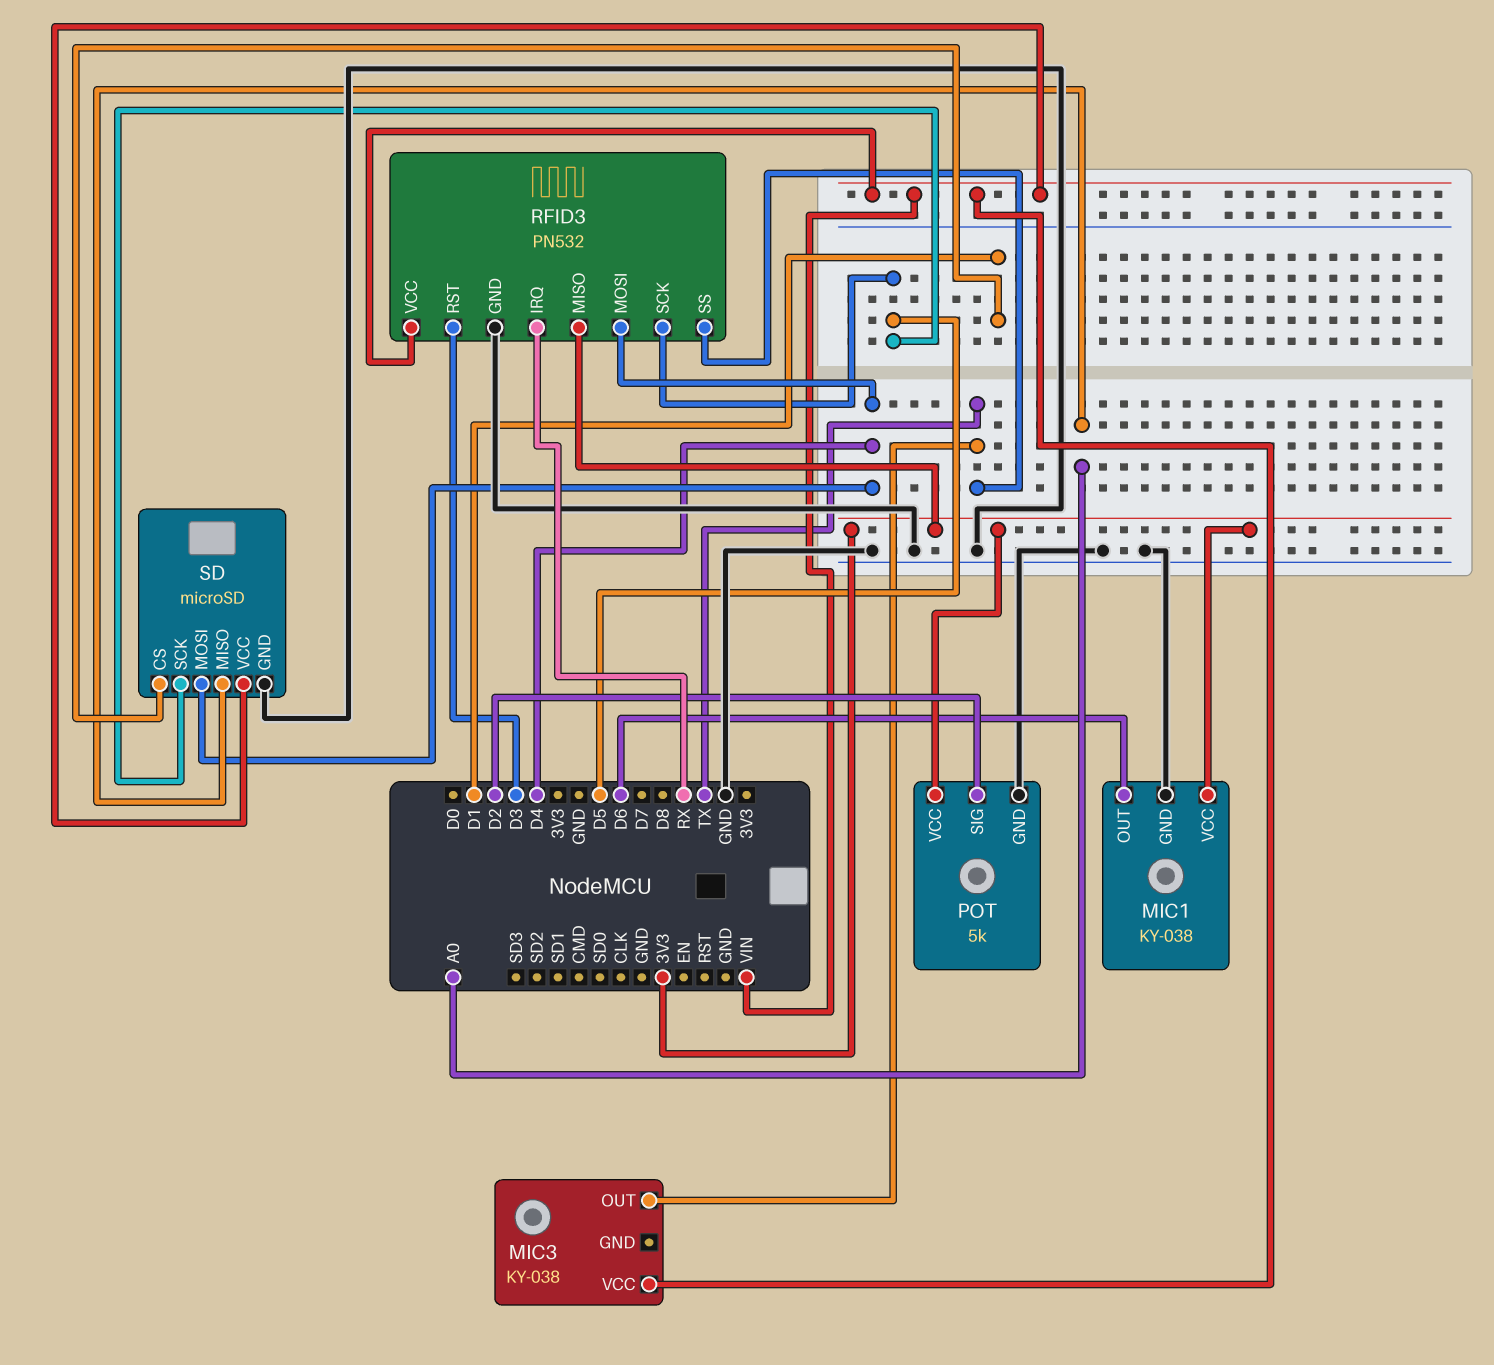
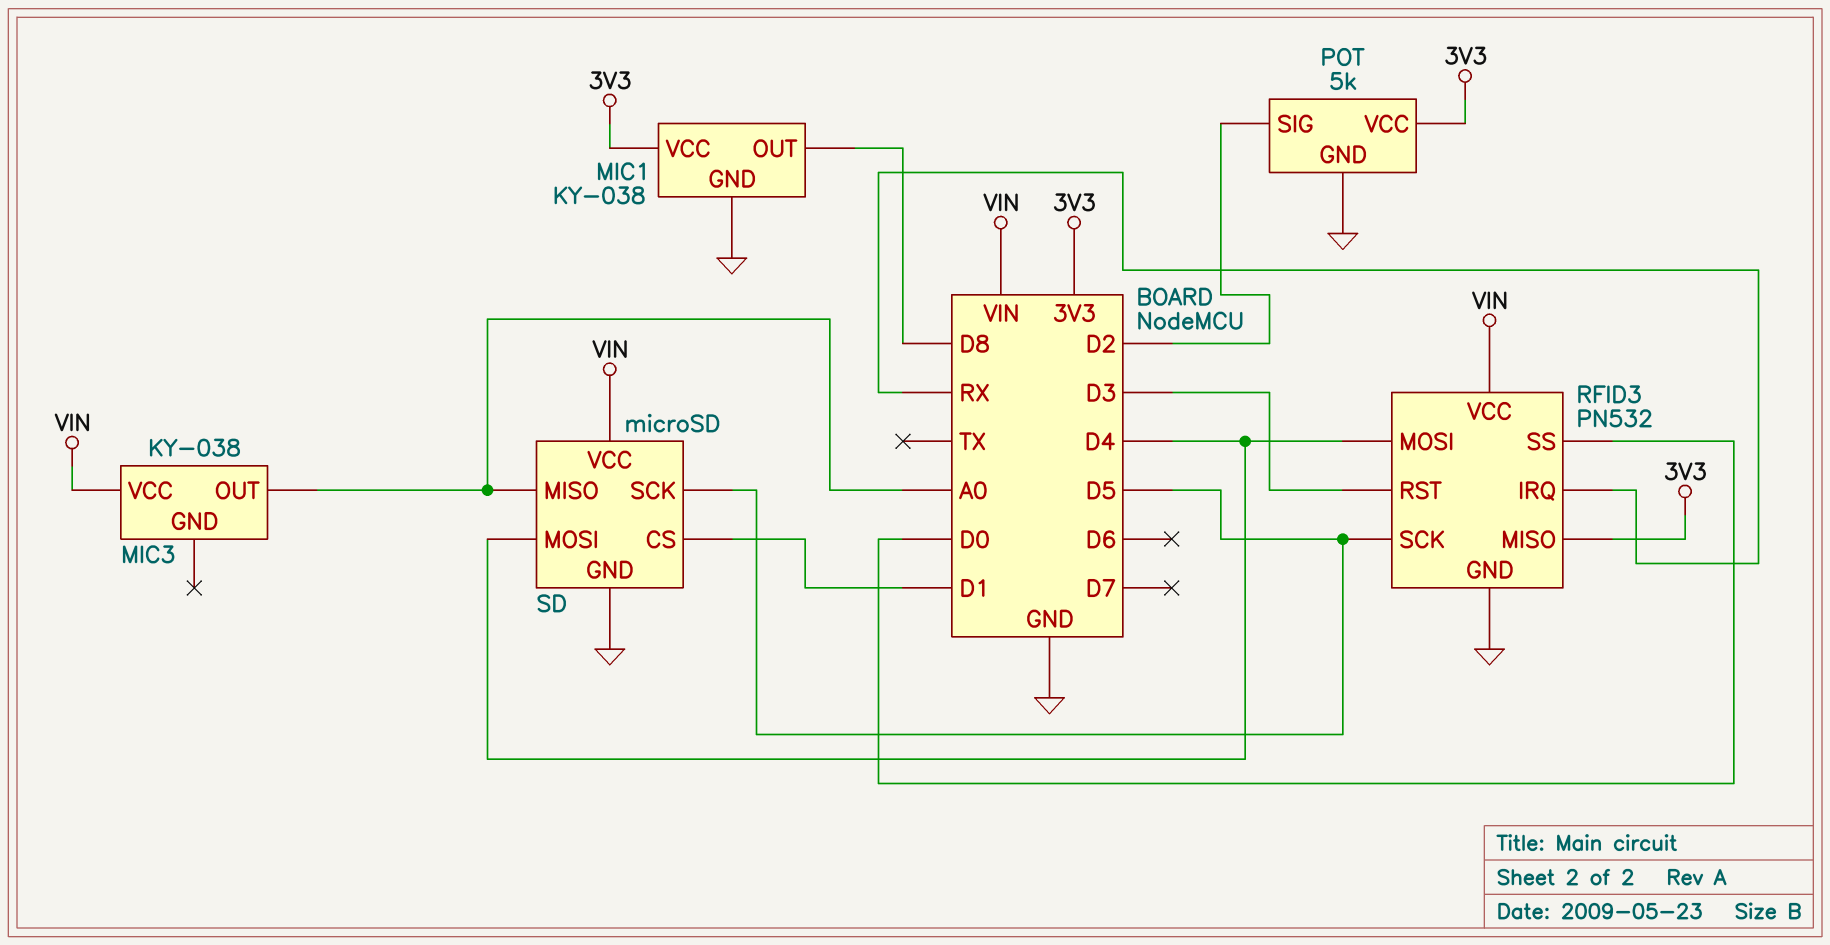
MIC1 pin OUT: D6 -> D8
MIC3 pin OUT: TX -> A0
RFID3 pin SS: TX -> D0

